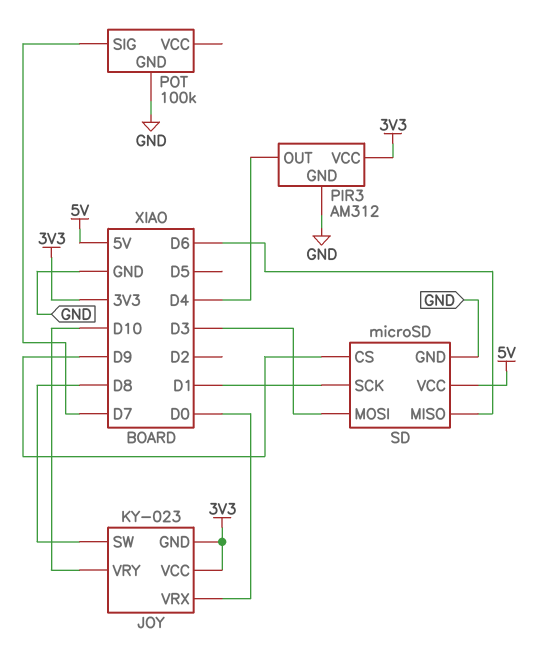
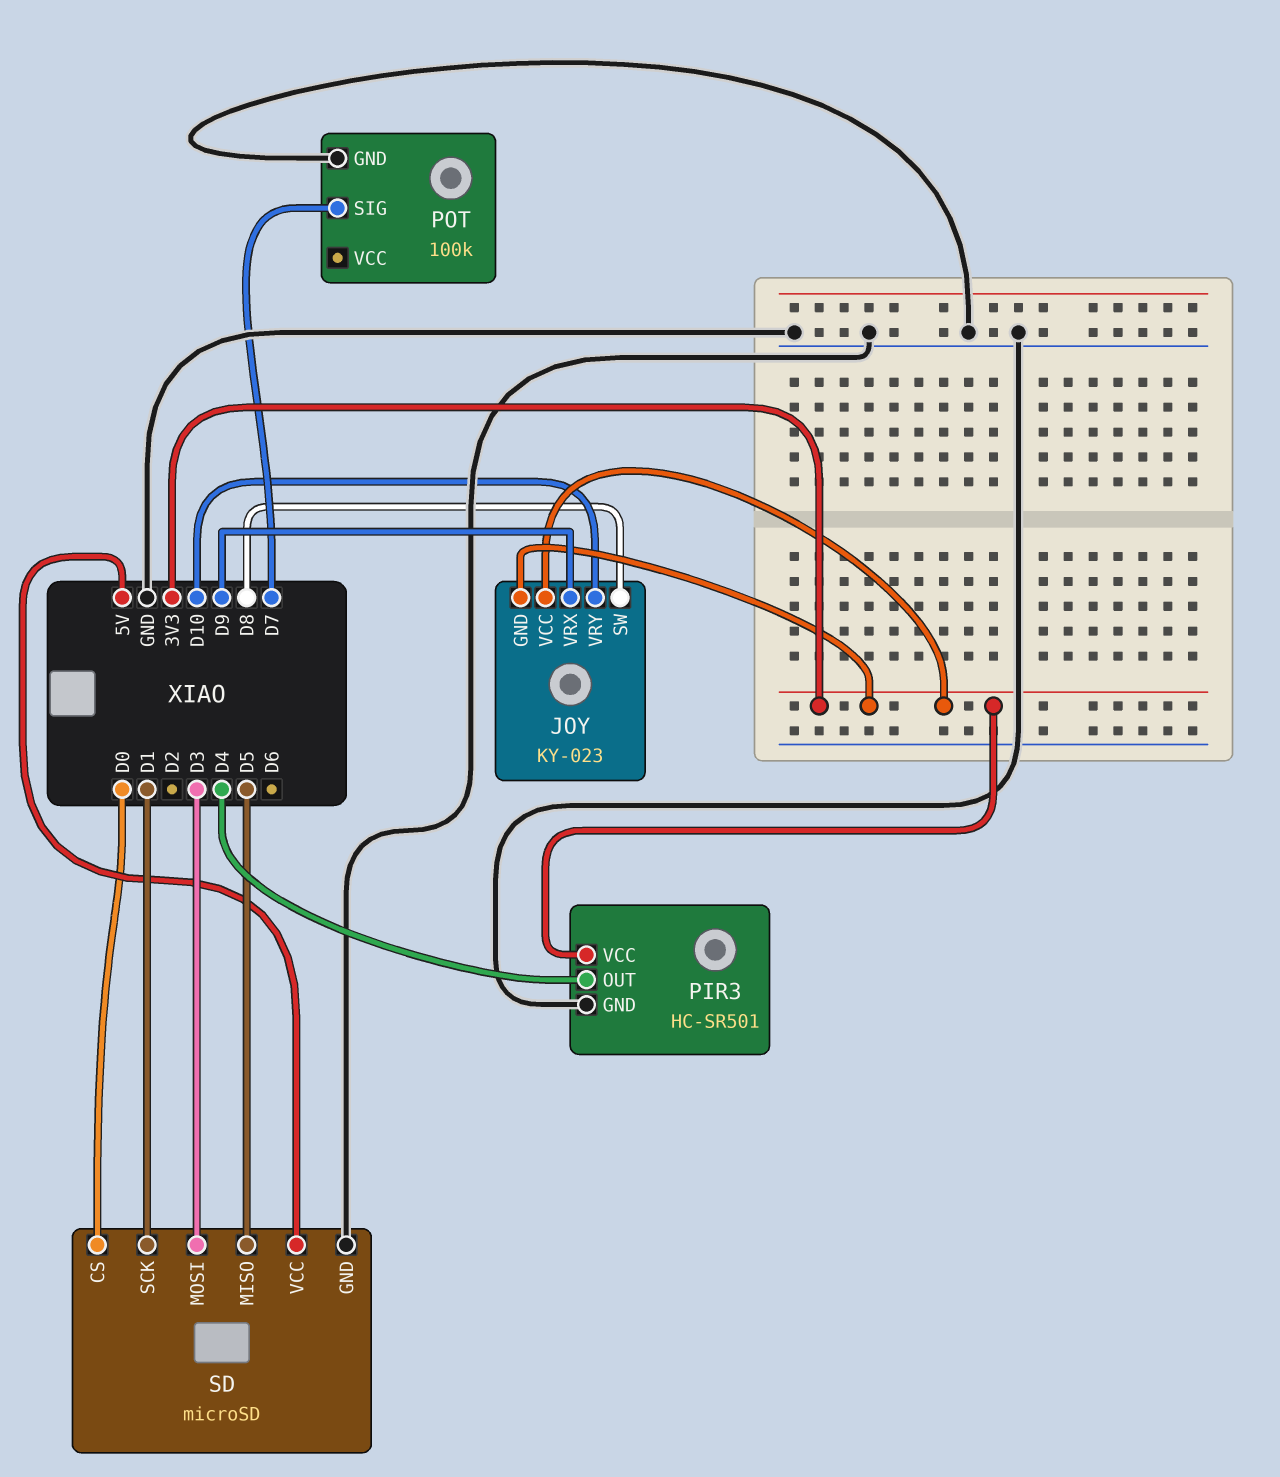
JOY pin VRX: D0 -> D9
PIR3: AM312 -> HC-SR501
SD pin CS: D9 -> D0
SD pin MISO: D6 -> D5

